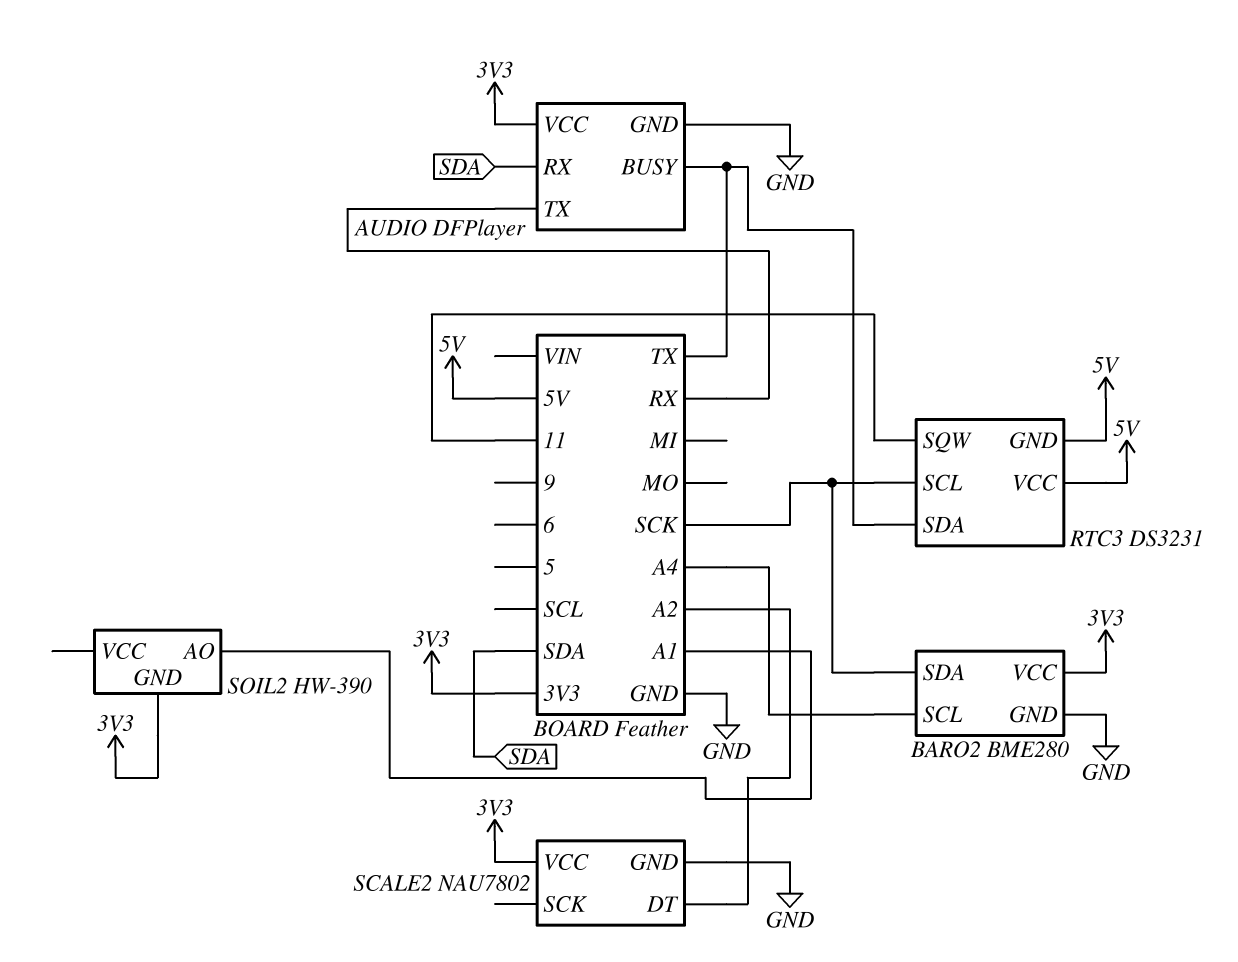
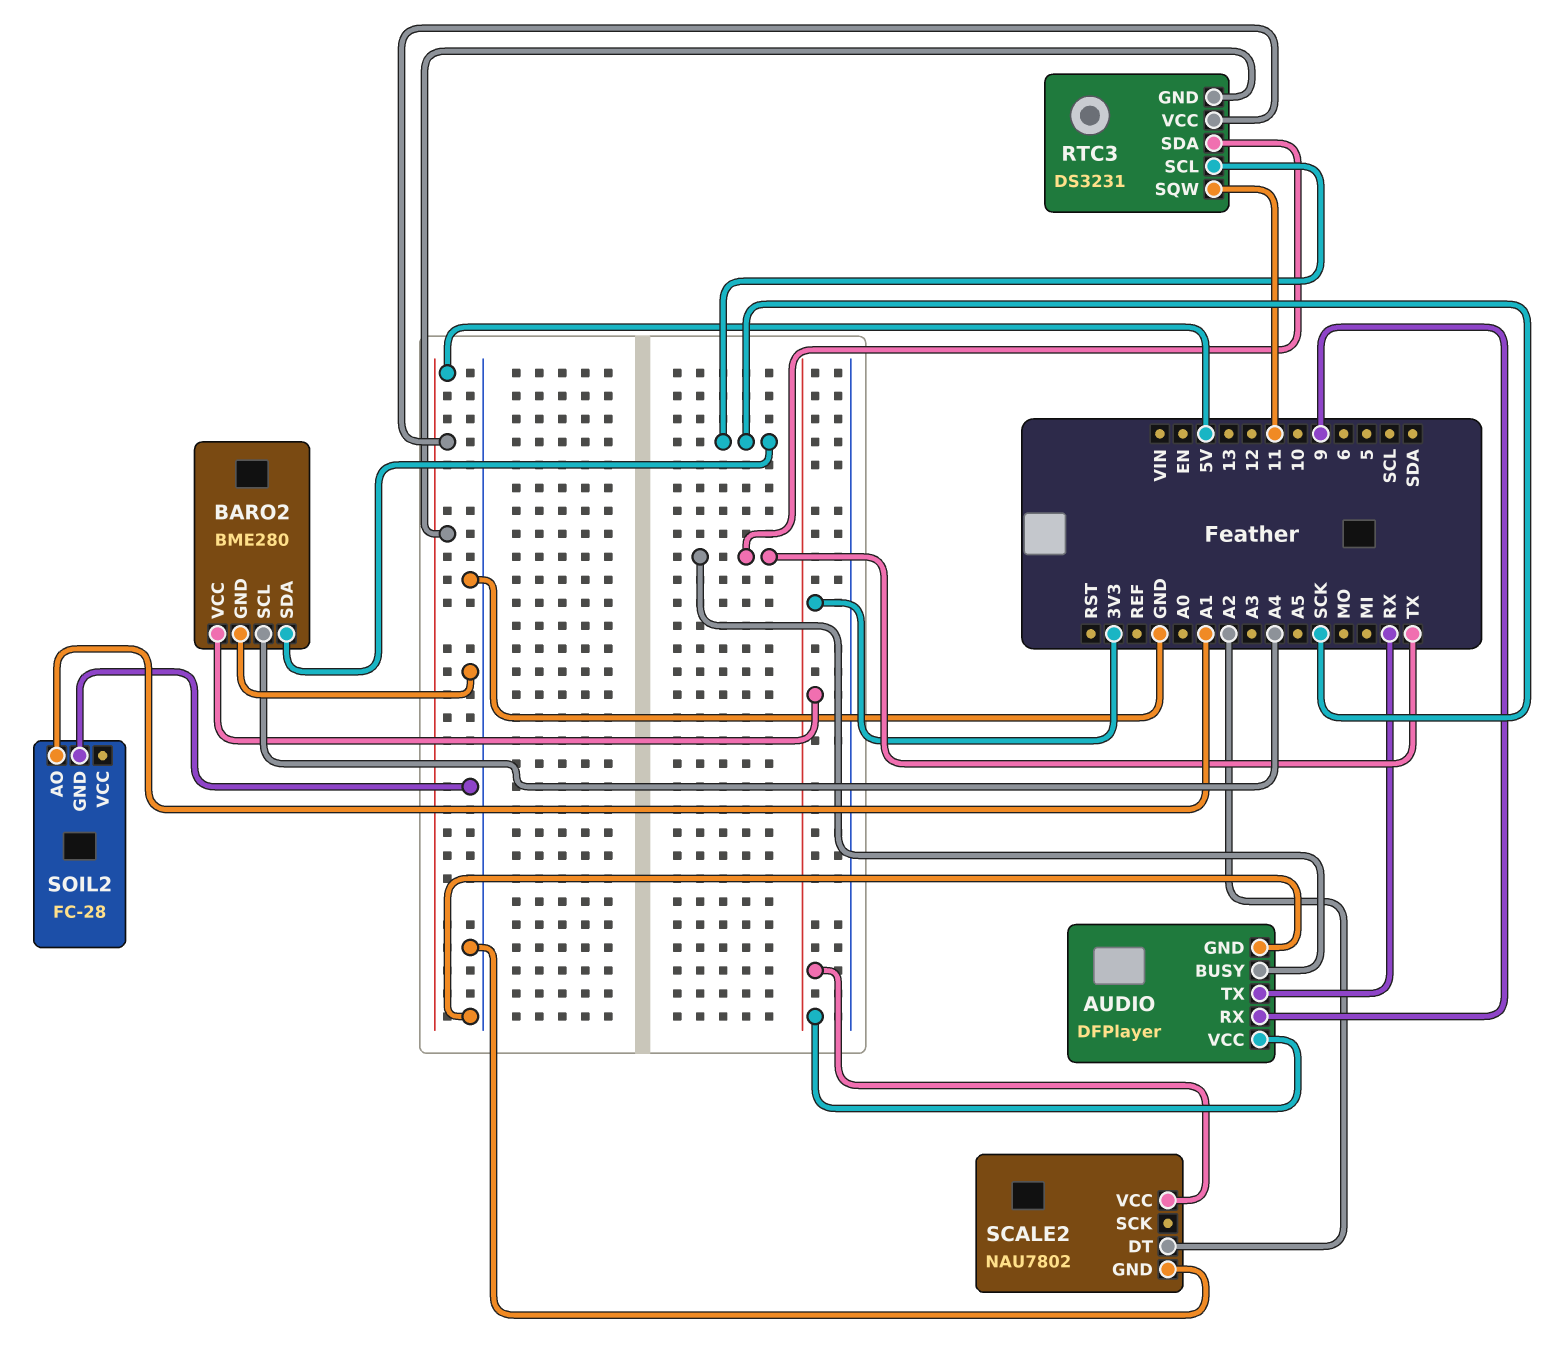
AUDIO pin RX: SDA -> 9
SOIL2: HW-390 -> FC-28
SOIL2 pin GND: 3V3 -> GND

